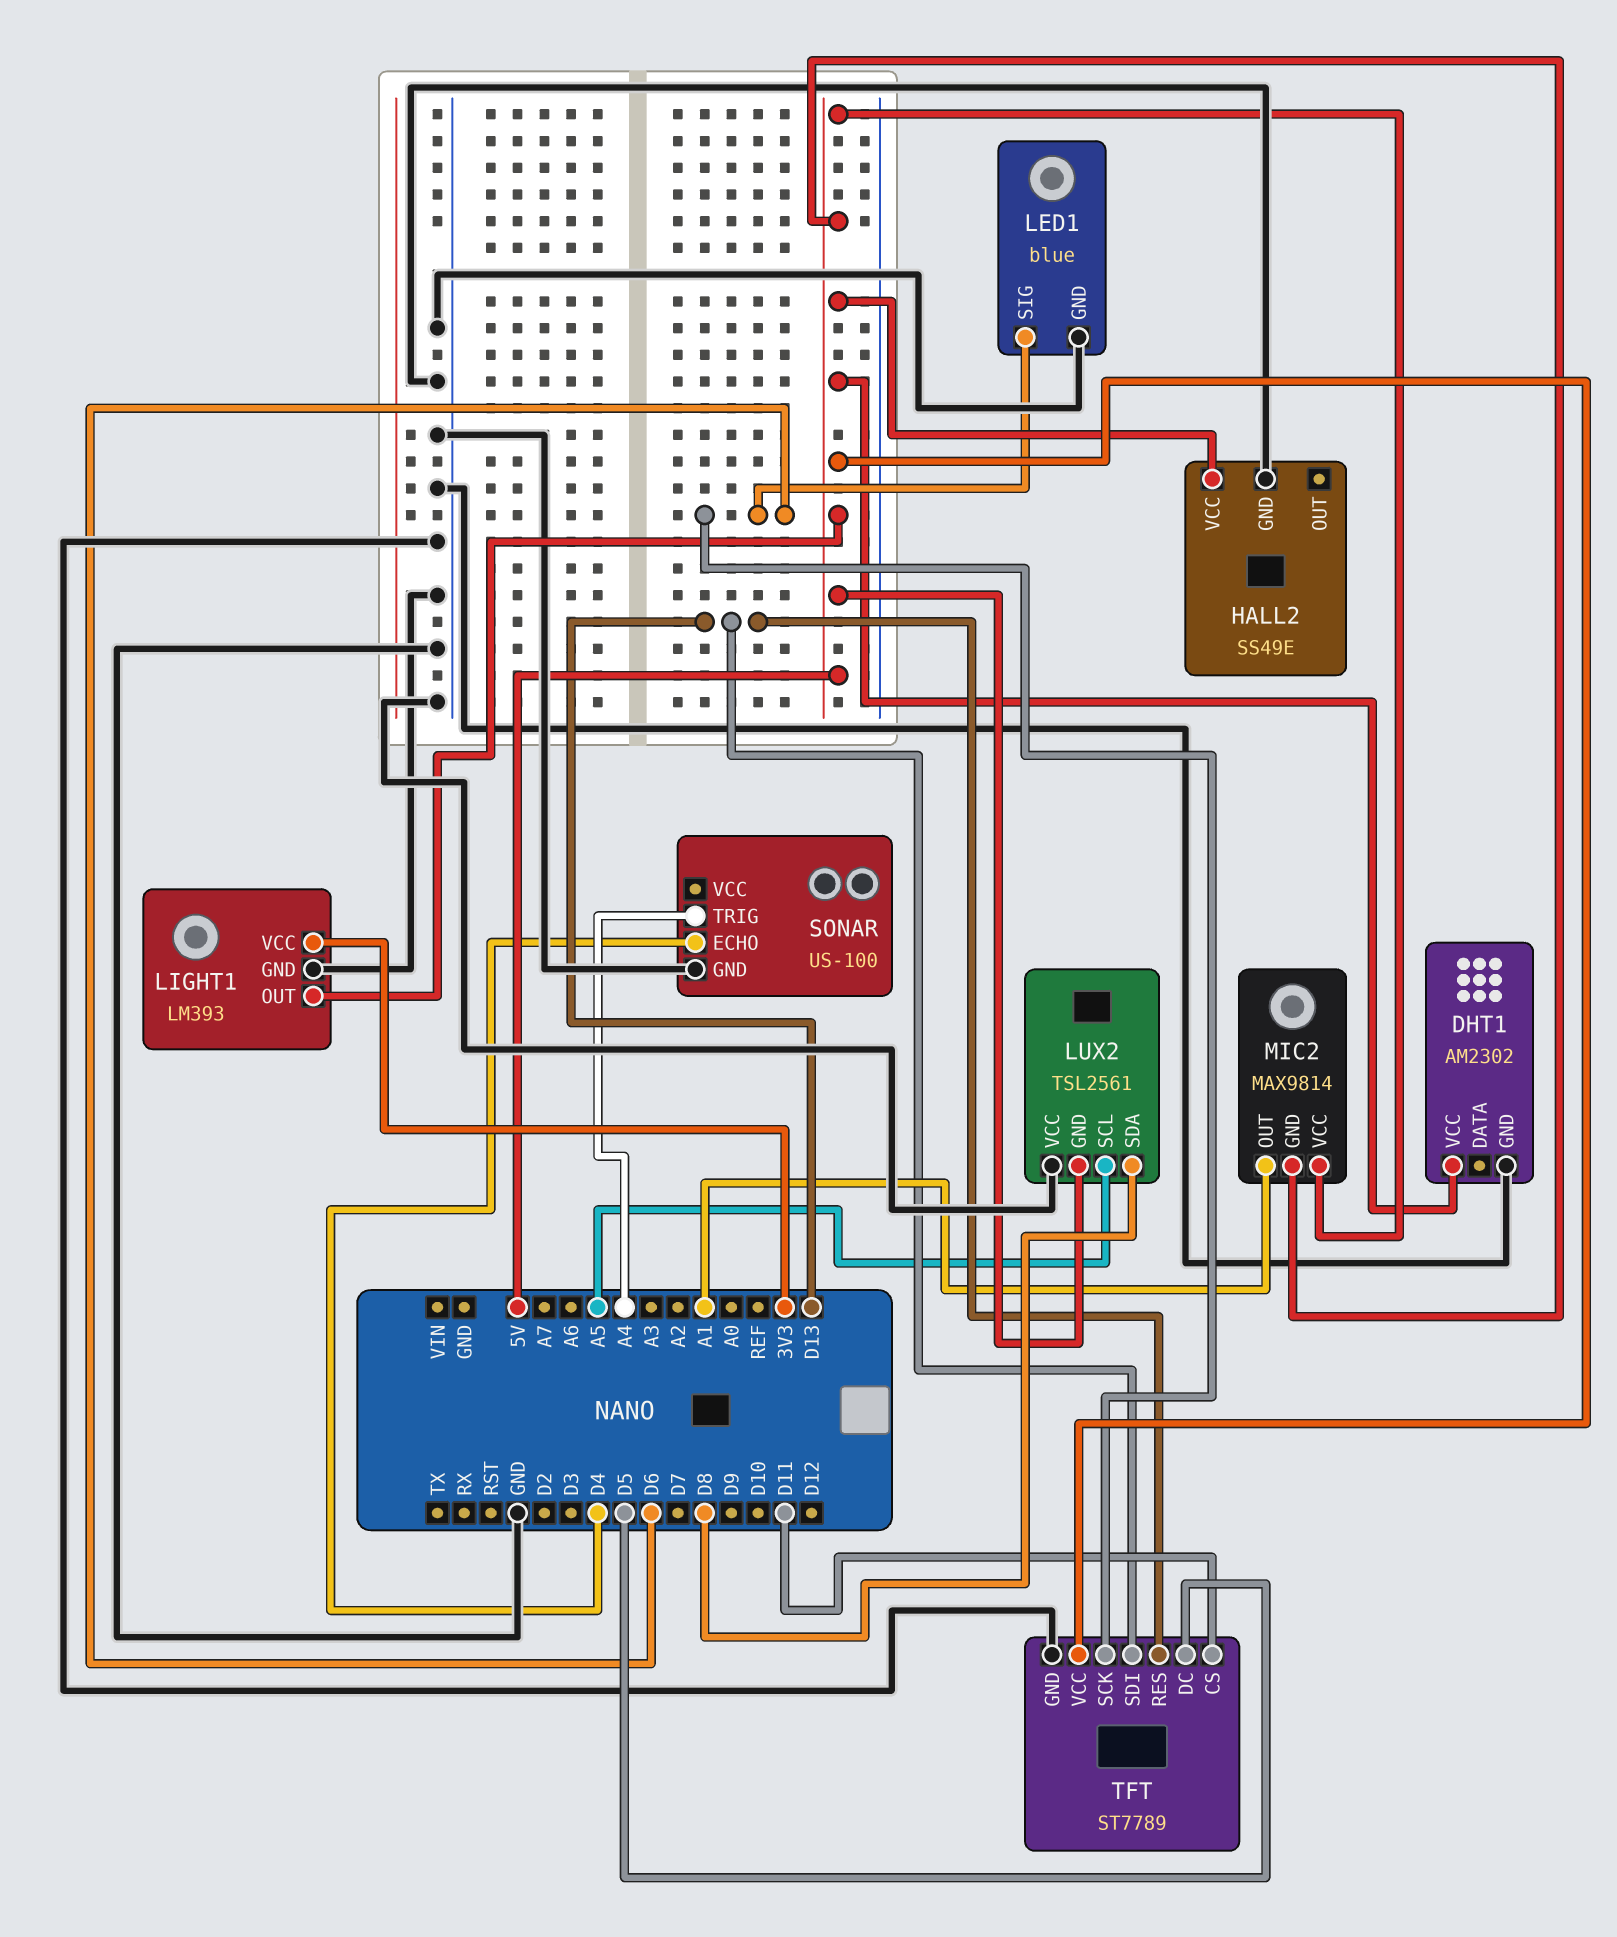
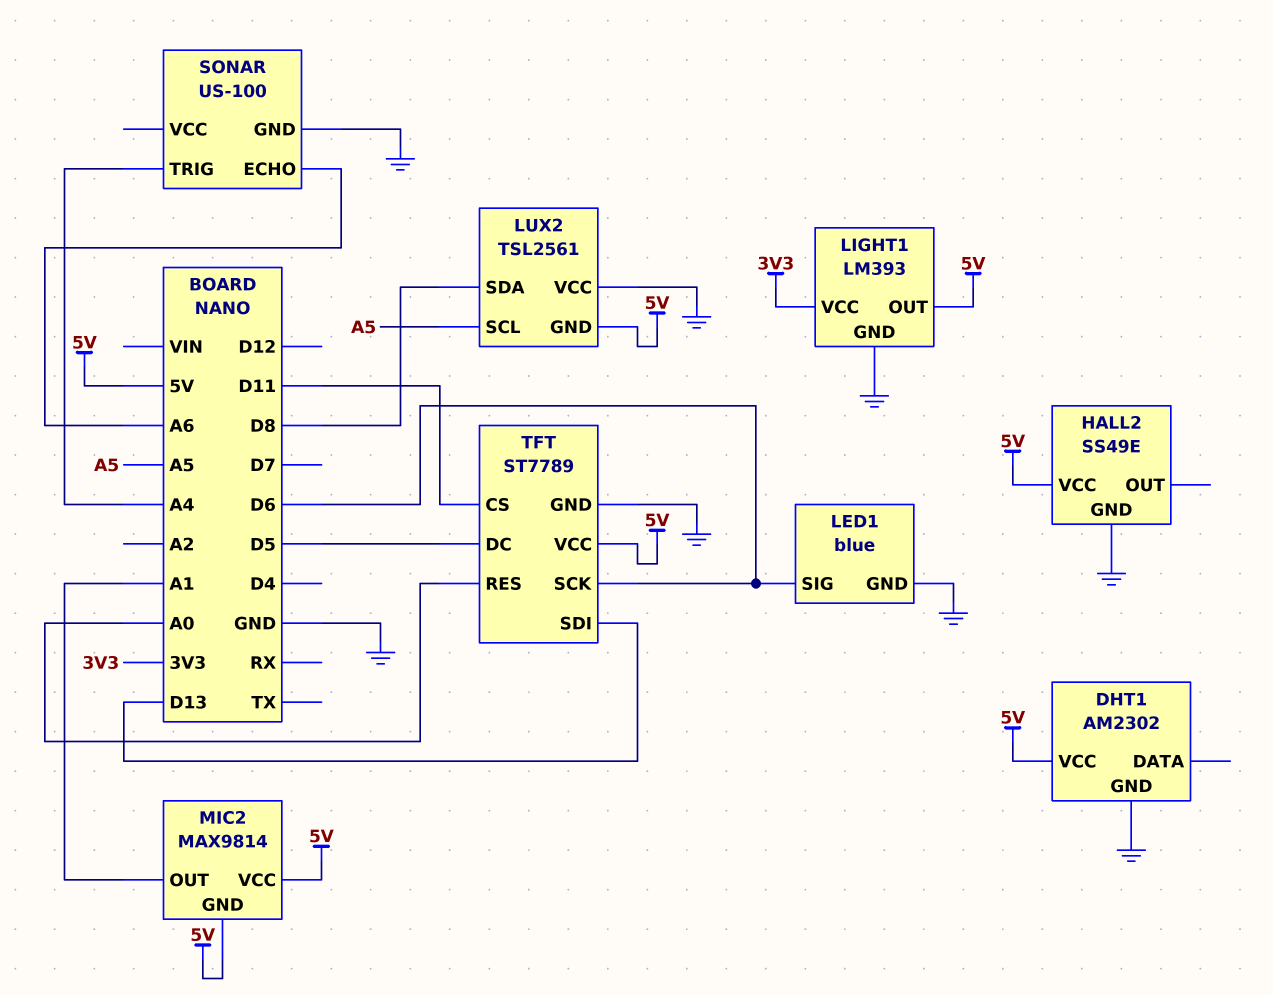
SONAR pin ECHO: D4 -> A6
TFT pin RES: D13 -> A0

